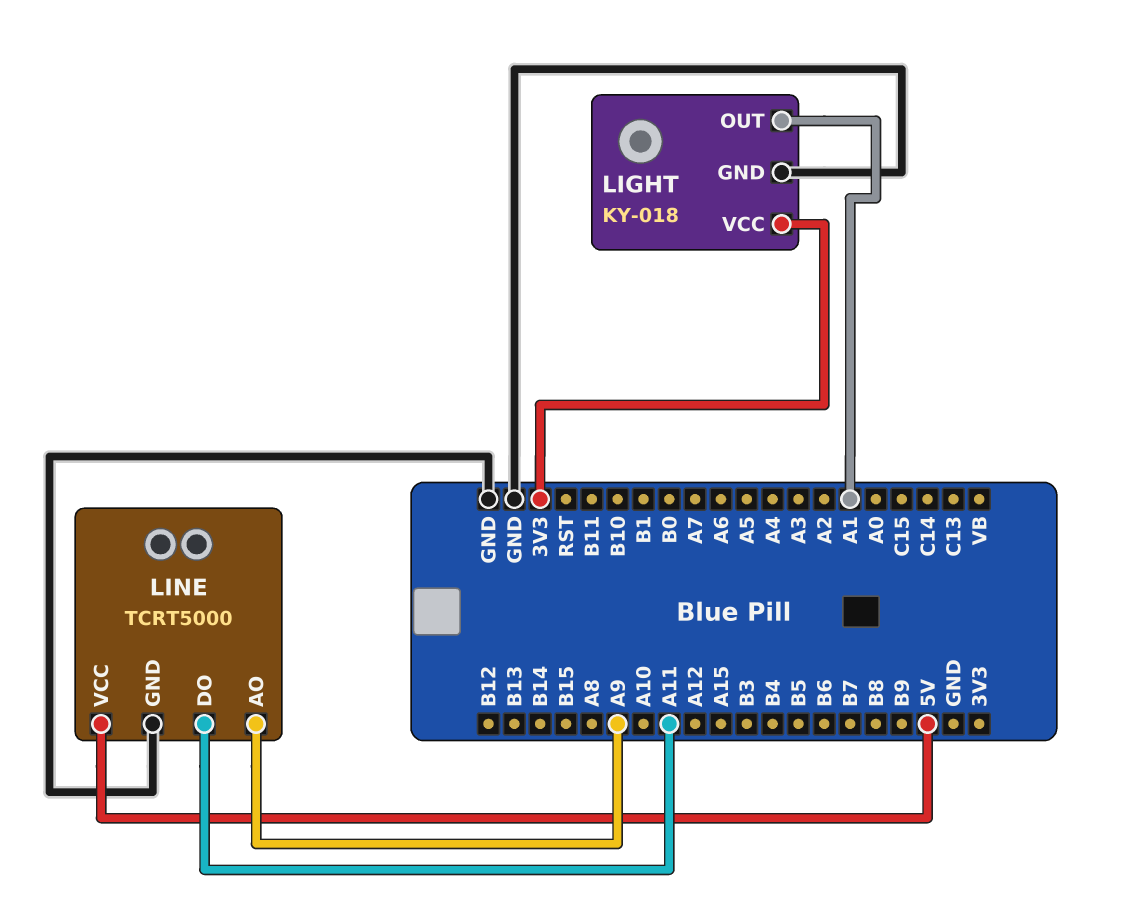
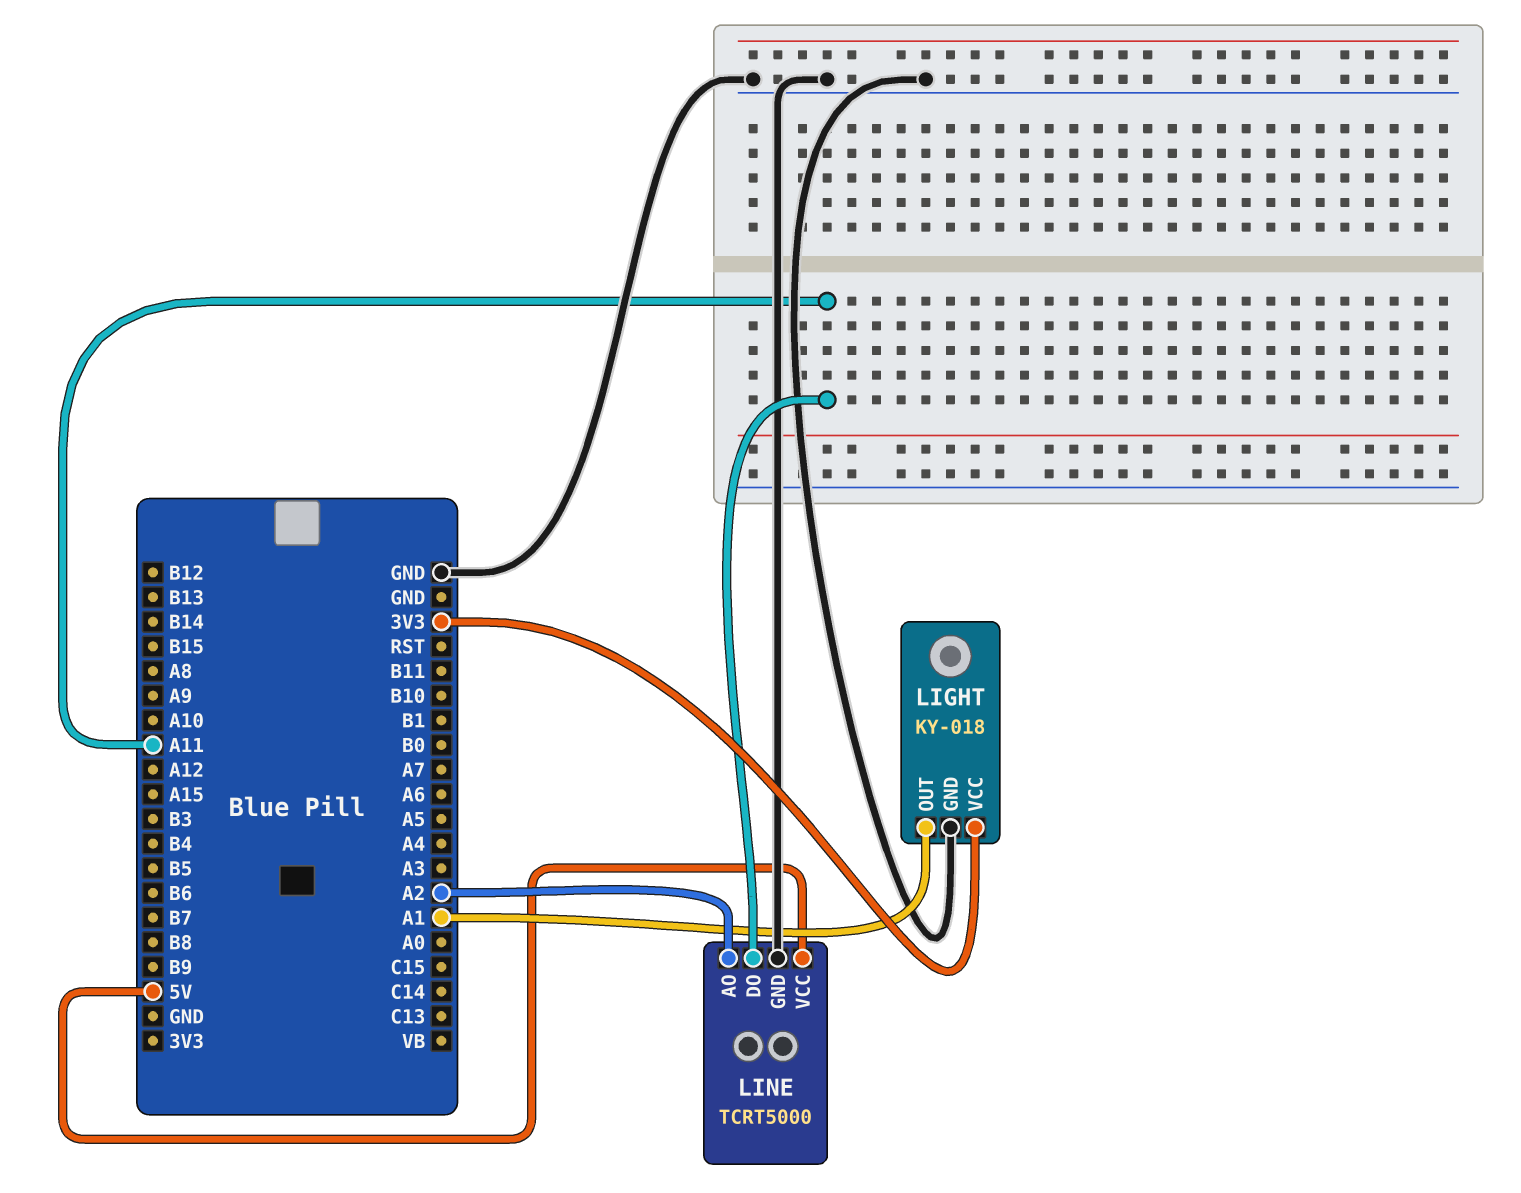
LINE pin AO: A9 -> A2

